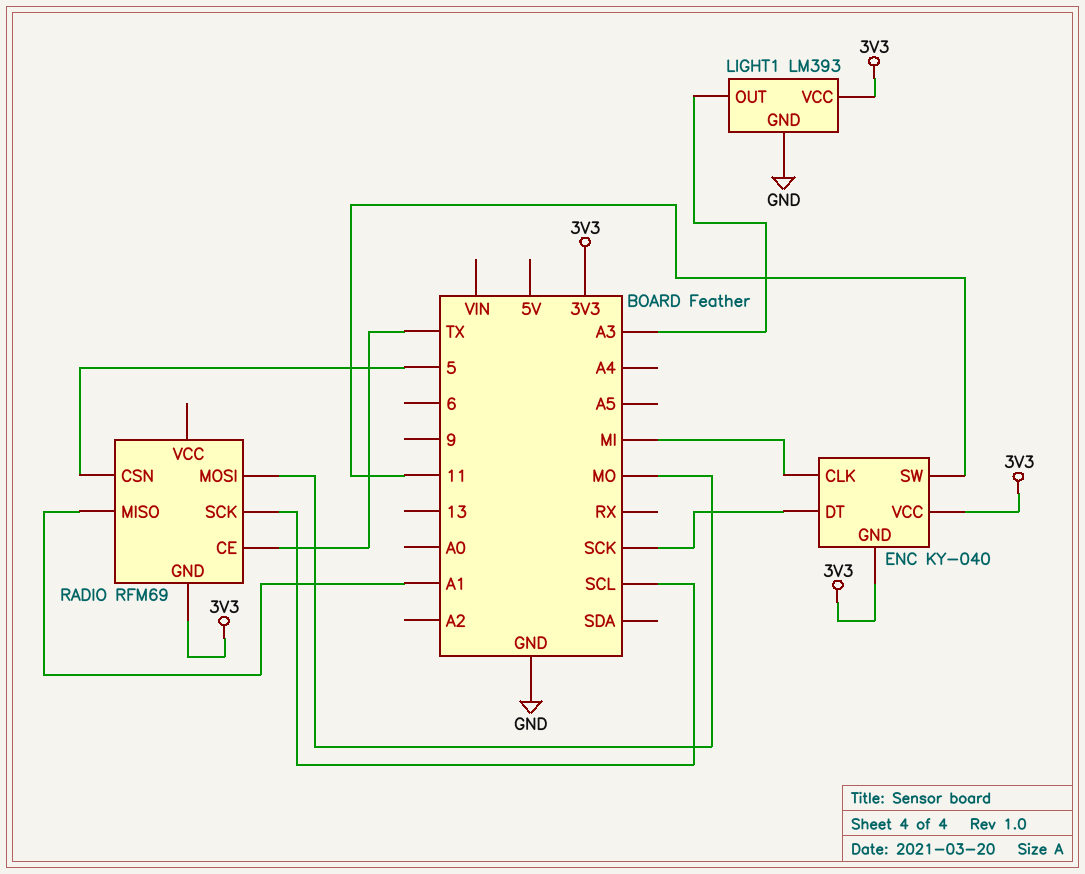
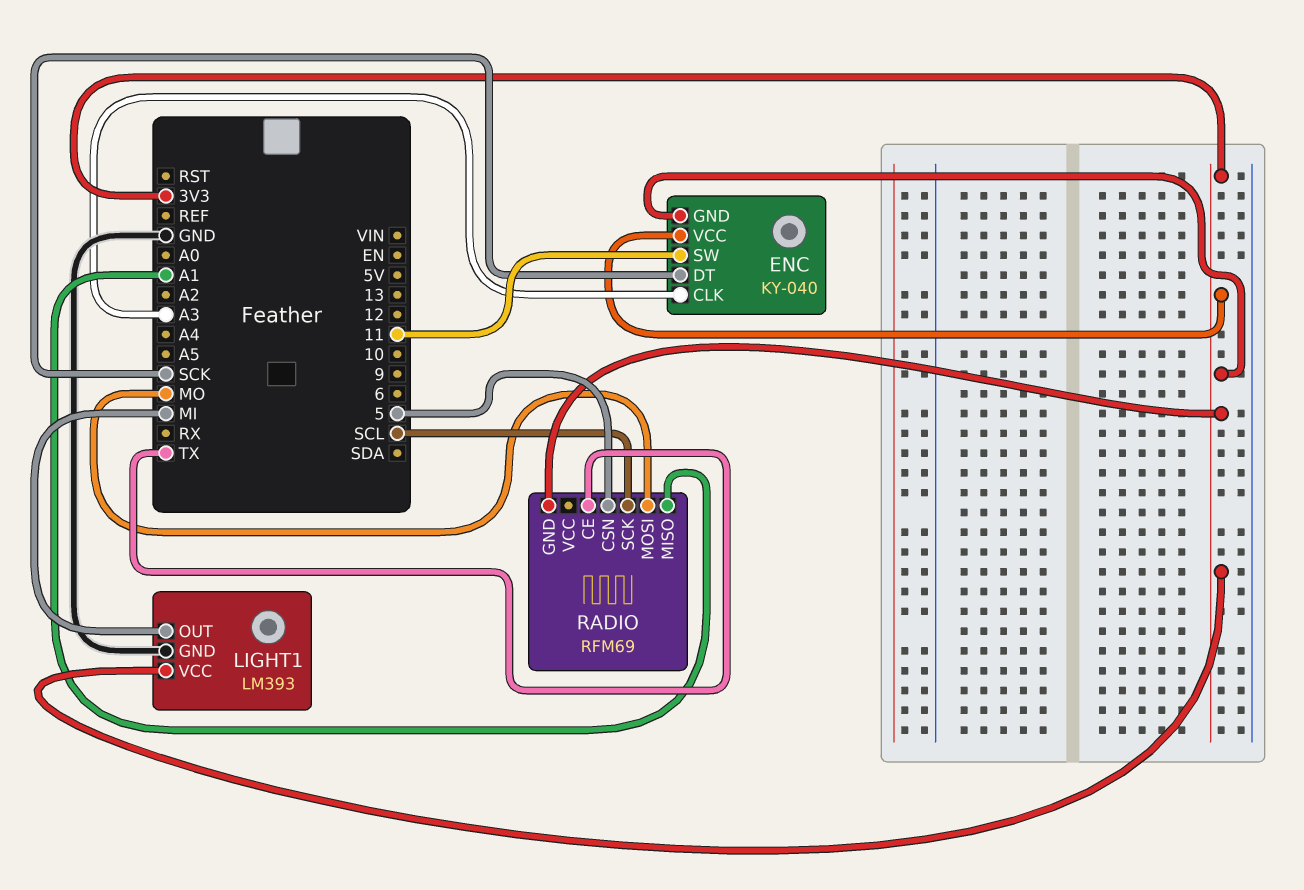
ENC pin CLK: MI -> A3
LIGHT1 pin OUT: A3 -> MI

